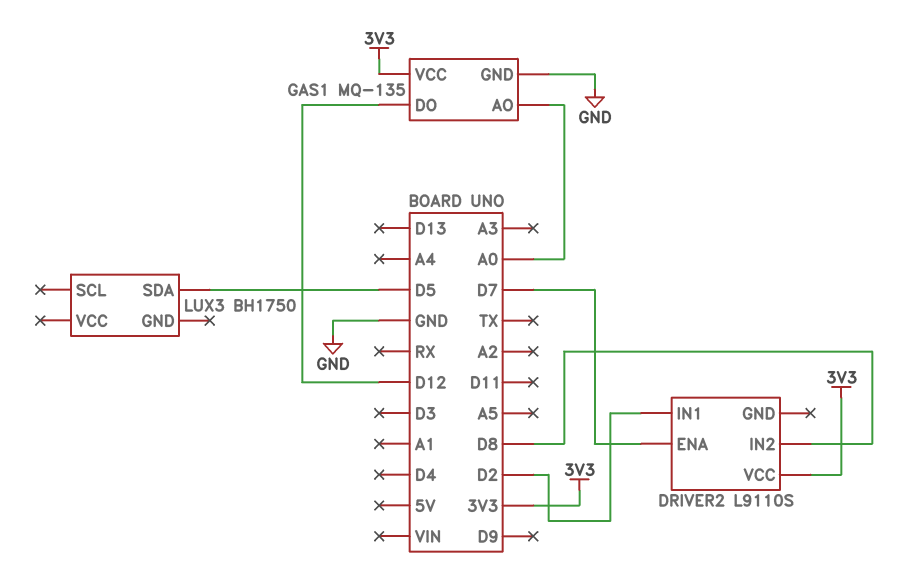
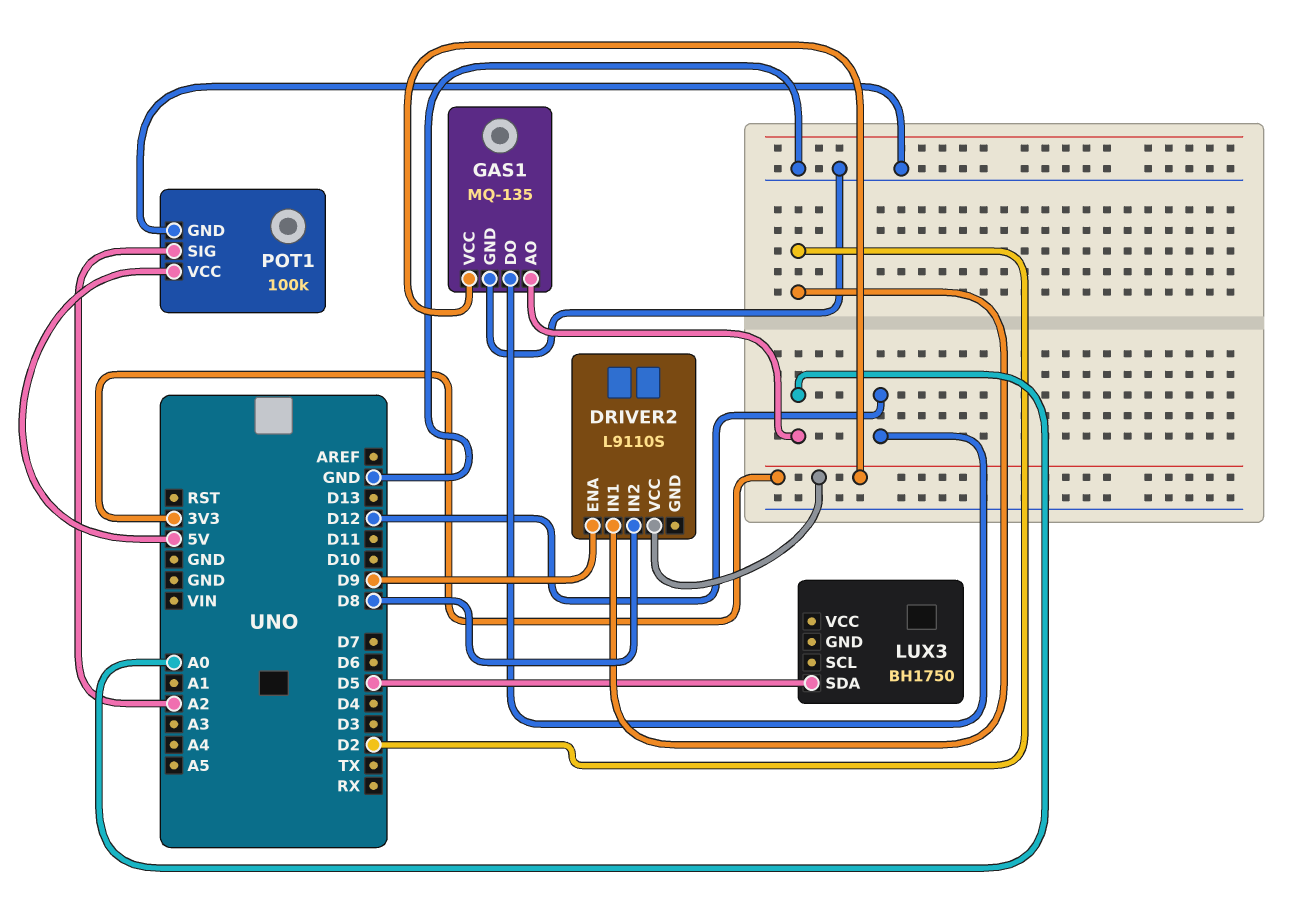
DRIVER2 pin ENA: D7 -> D9
POT1: none -> 100k
POT1 pin GND: none -> GND
POT1 pin SIG: none -> A2
POT1 pin VCC: none -> 5V

